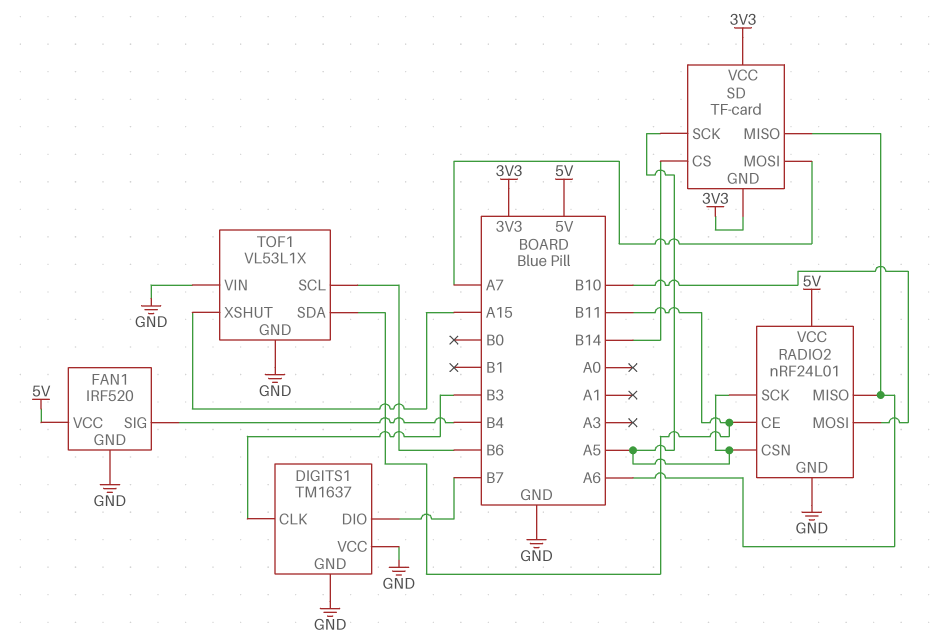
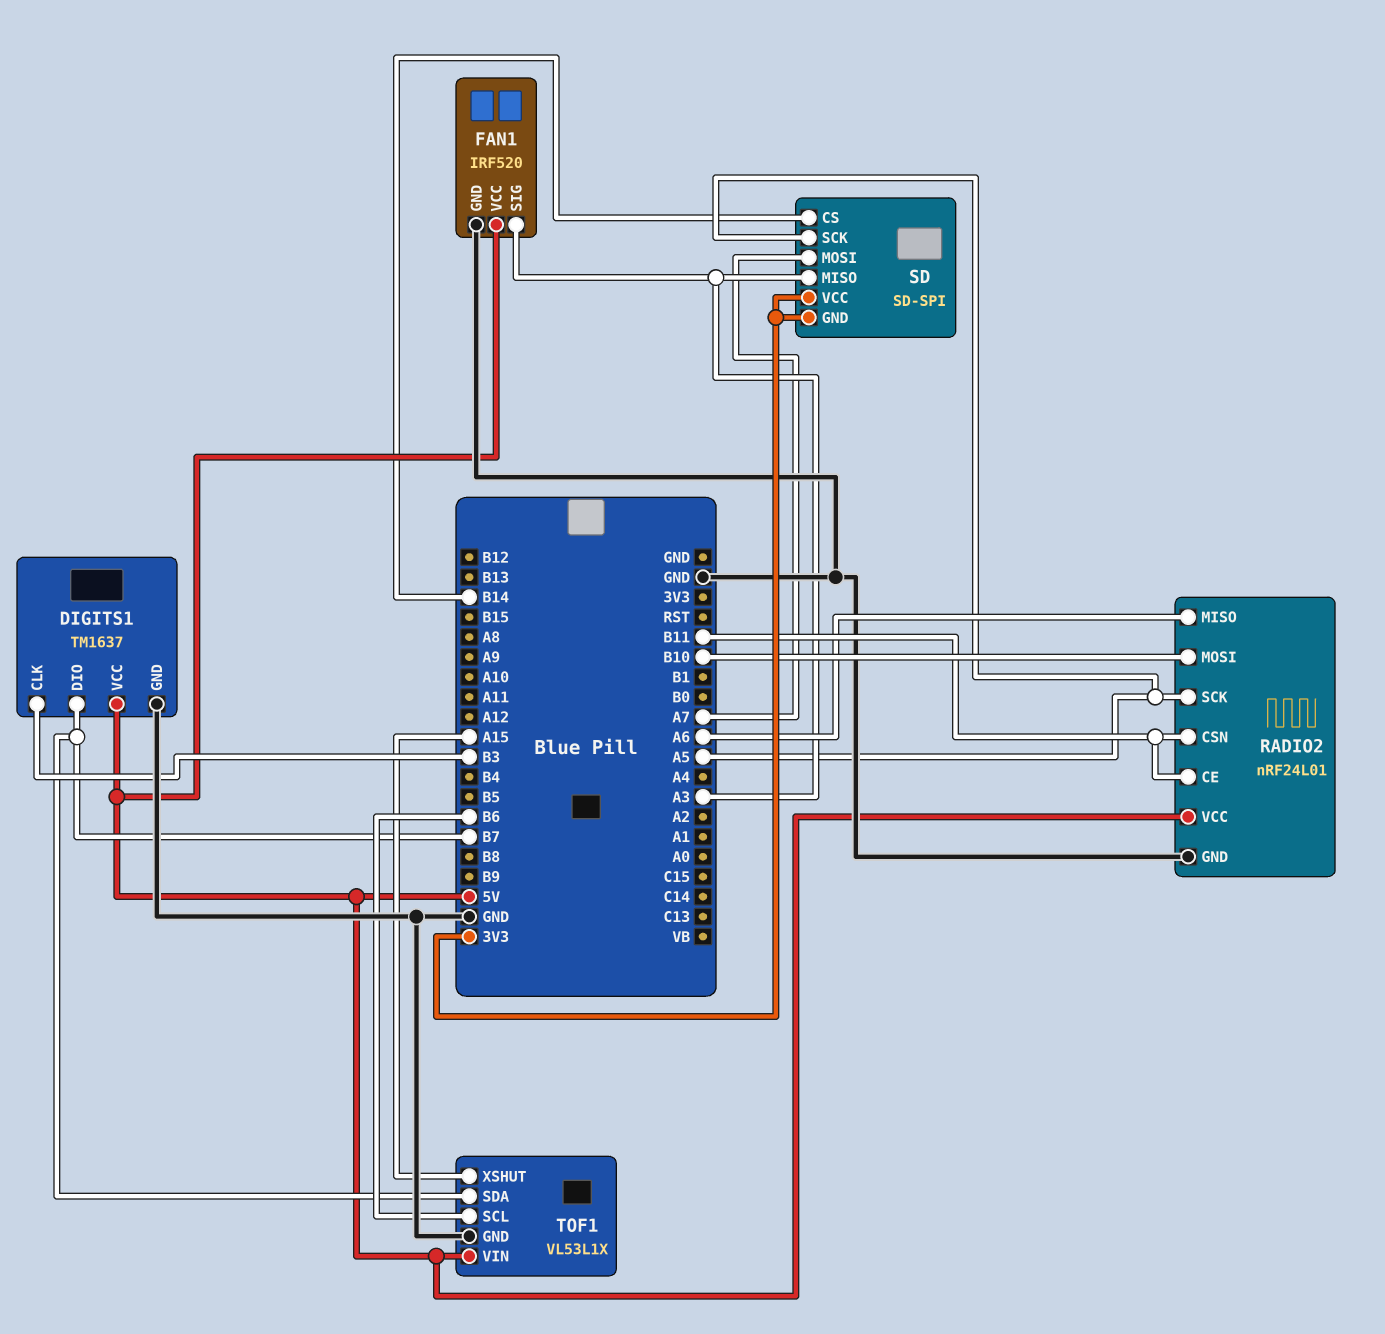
DIGITS1 pin VCC: GND -> 5V
FAN1 pin SIG: B4 -> A3
RADIO2 pin CSN: A5 -> B11
SD: TF-card -> SD-SPI
SD pin MISO: A6 -> A3
TOF1 pin SDA: B11 -> B7
TOF1 pin VIN: GND -> 5V

